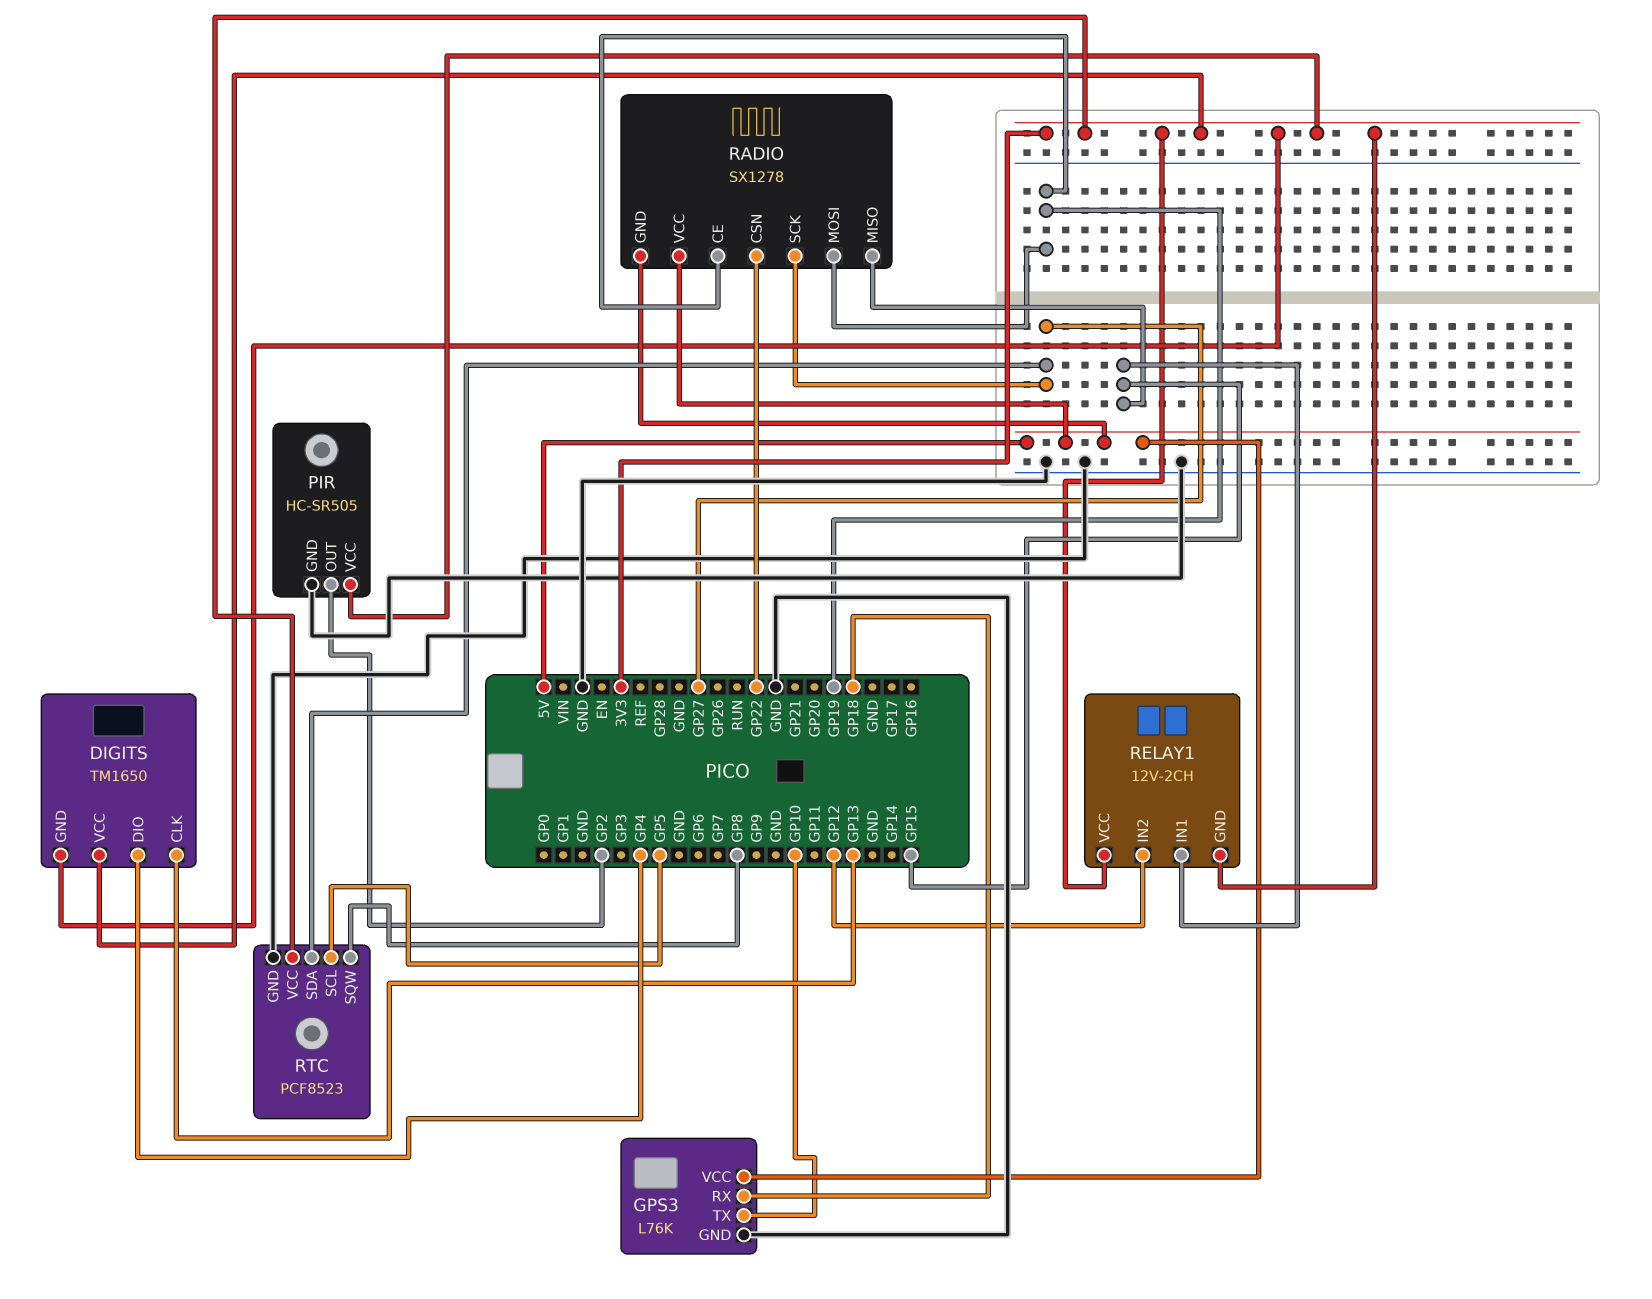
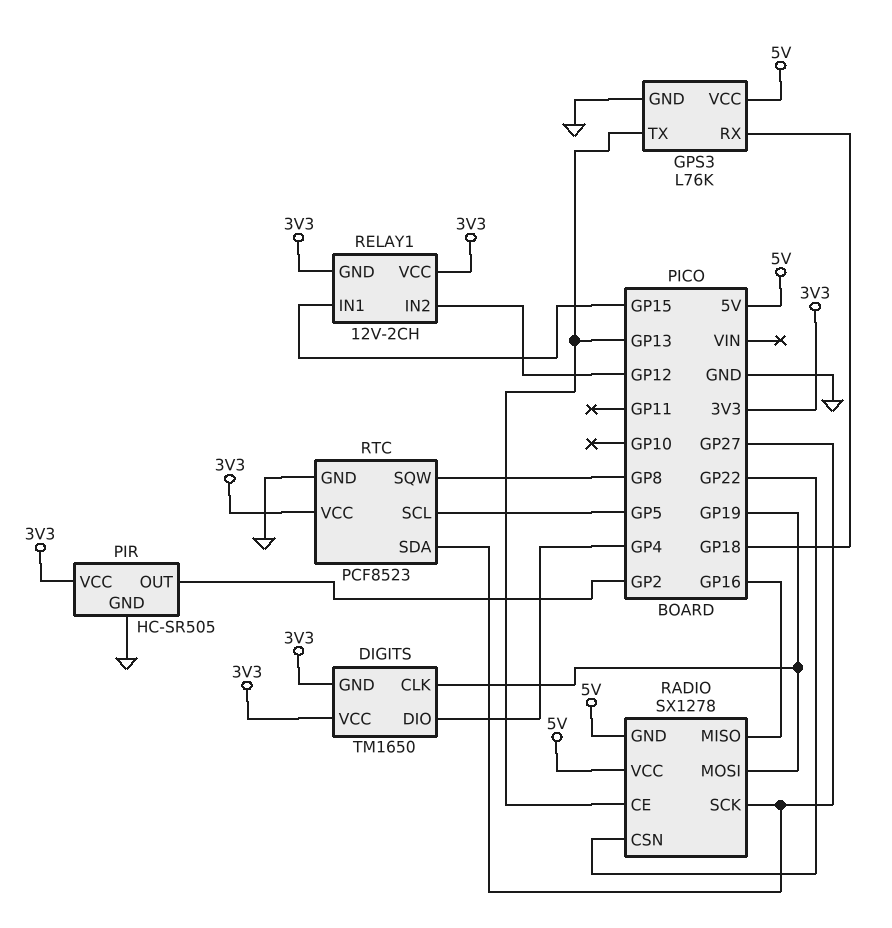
DIGITS pin CLK: GP13 -> GP19
GPS3 pin TX: GP10 -> GP13
RADIO pin CE: GP19 -> GP13
RADIO pin MISO: GP15 -> GP16

